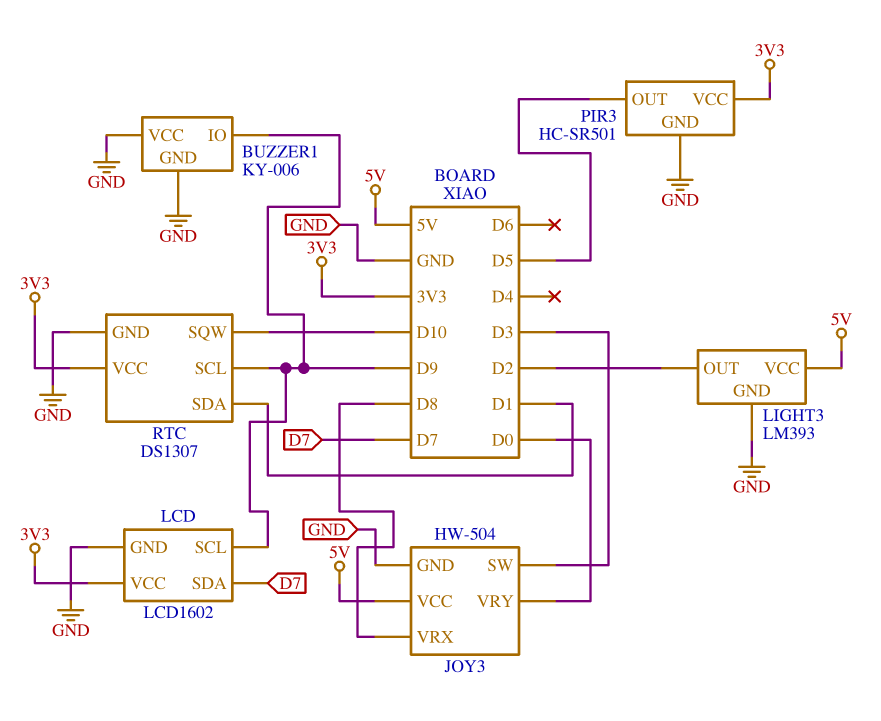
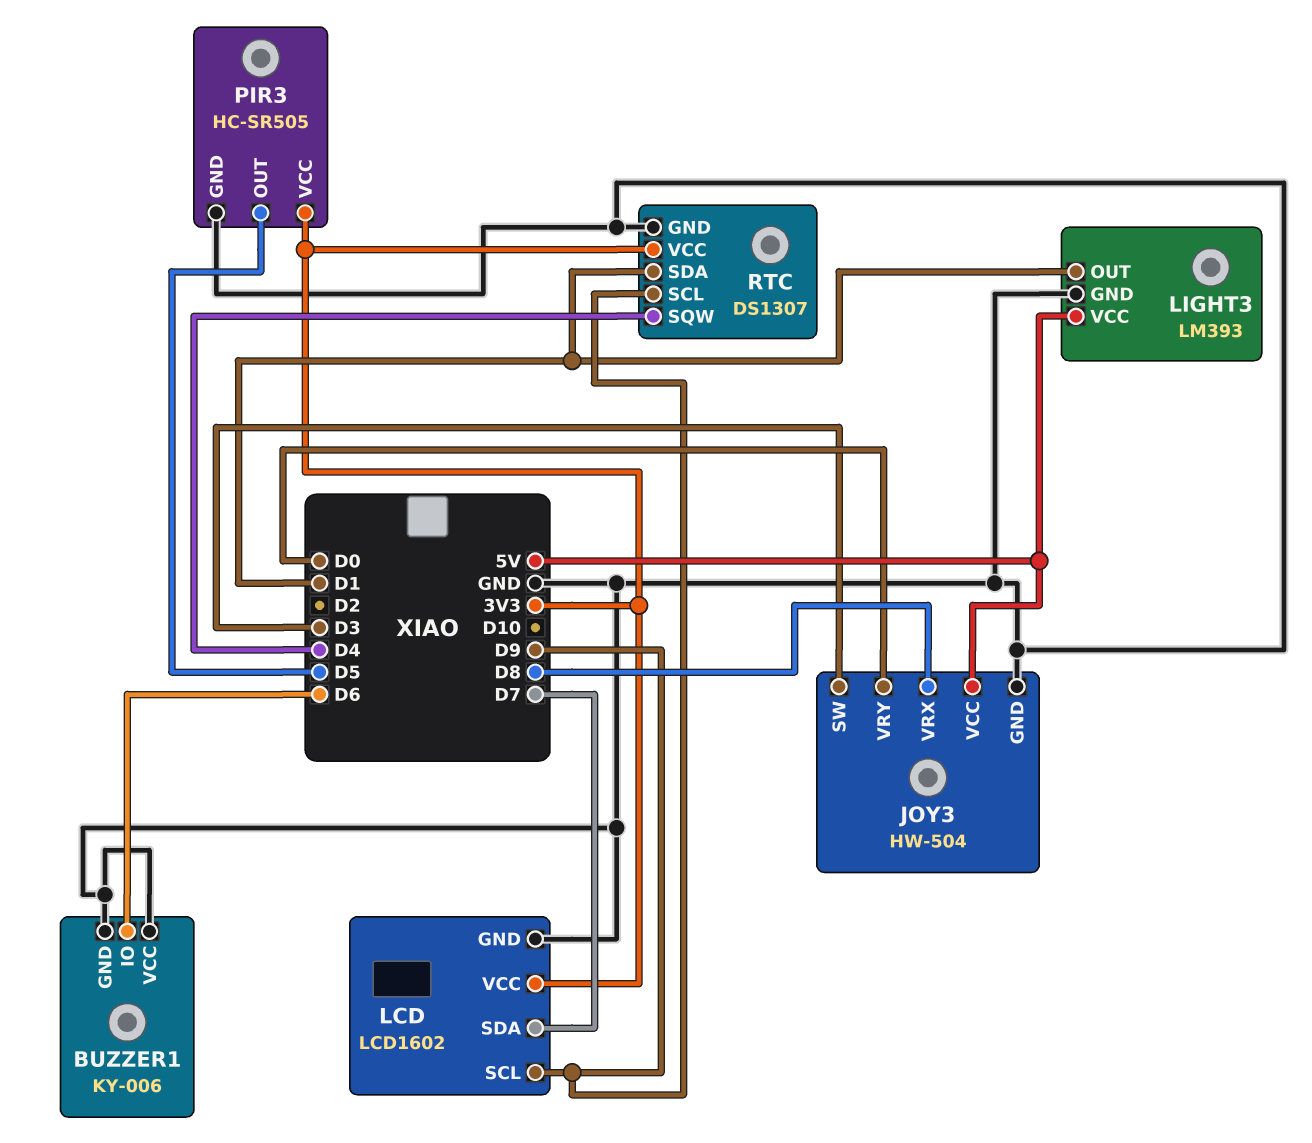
BUZZER1 pin IO: D9 -> D6
LIGHT3 pin OUT: D2 -> D1
PIR3: HC-SR501 -> HC-SR505
RTC pin SQW: D10 -> D4

